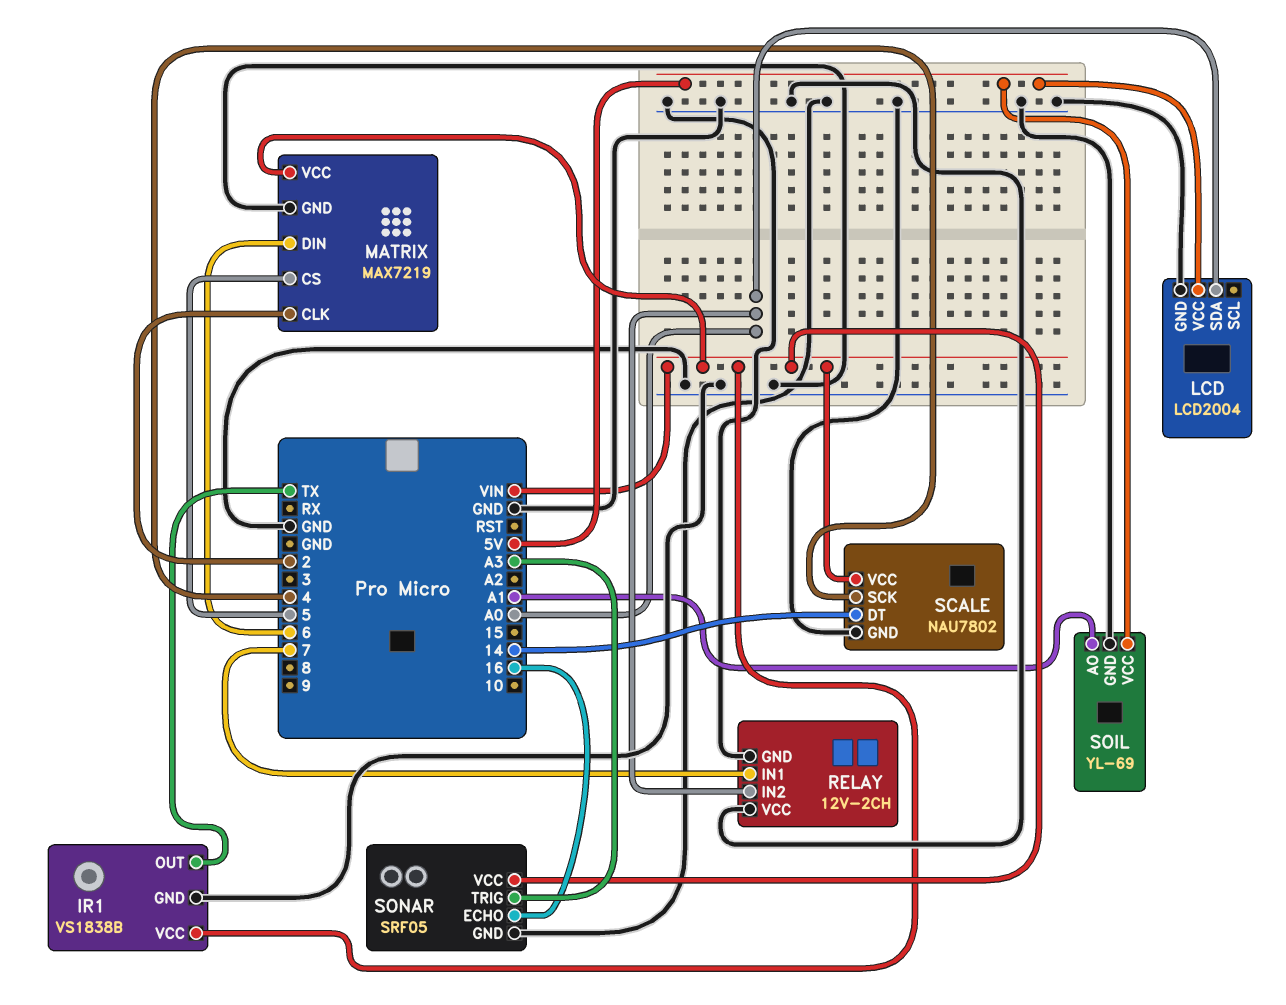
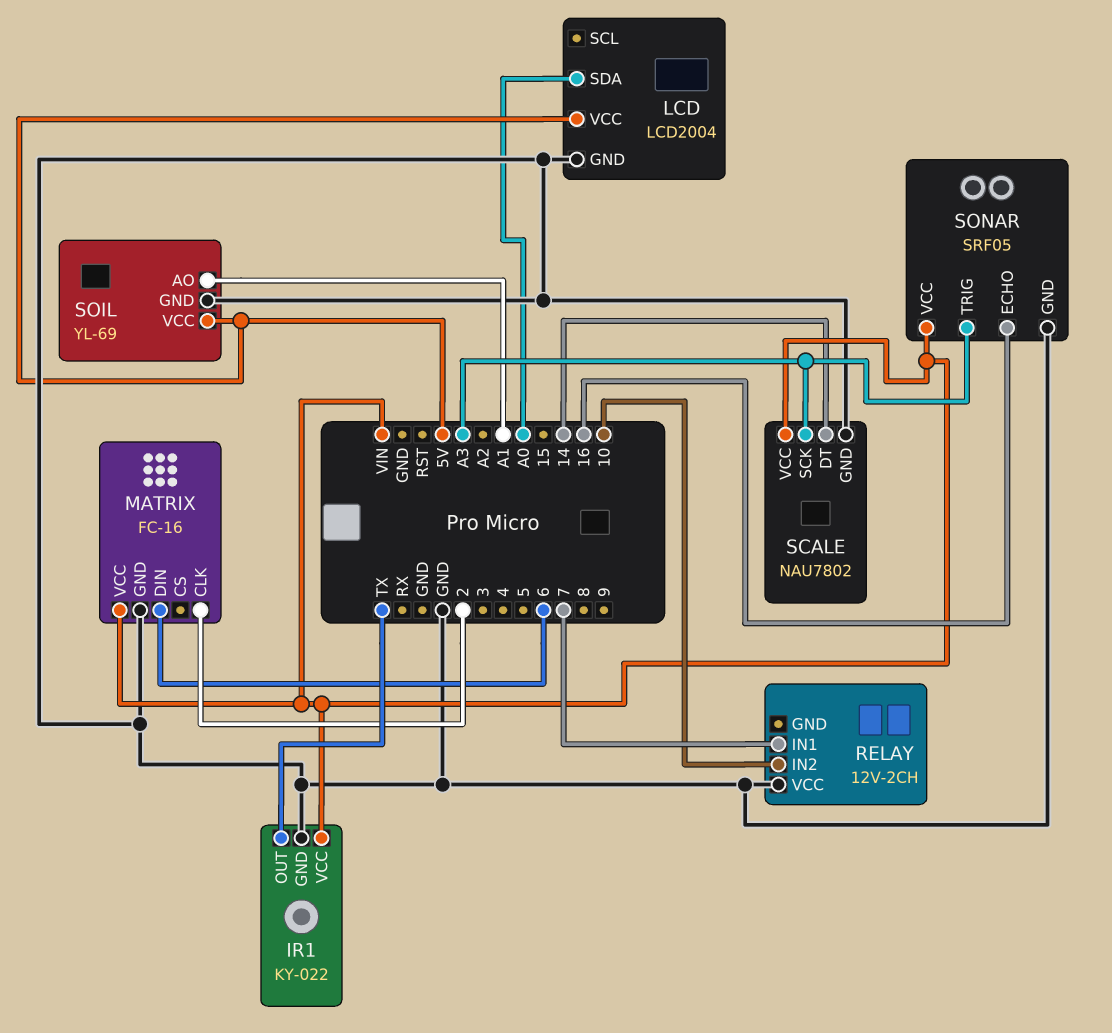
IR1: VS1838B -> KY-022
MATRIX: MAX7219 -> FC-16
MATRIX pin CS: 5 -> none
RELAY pin GND: GND -> none
RELAY pin IN2: A0 -> 10
SCALE pin SCK: 4 -> A3

